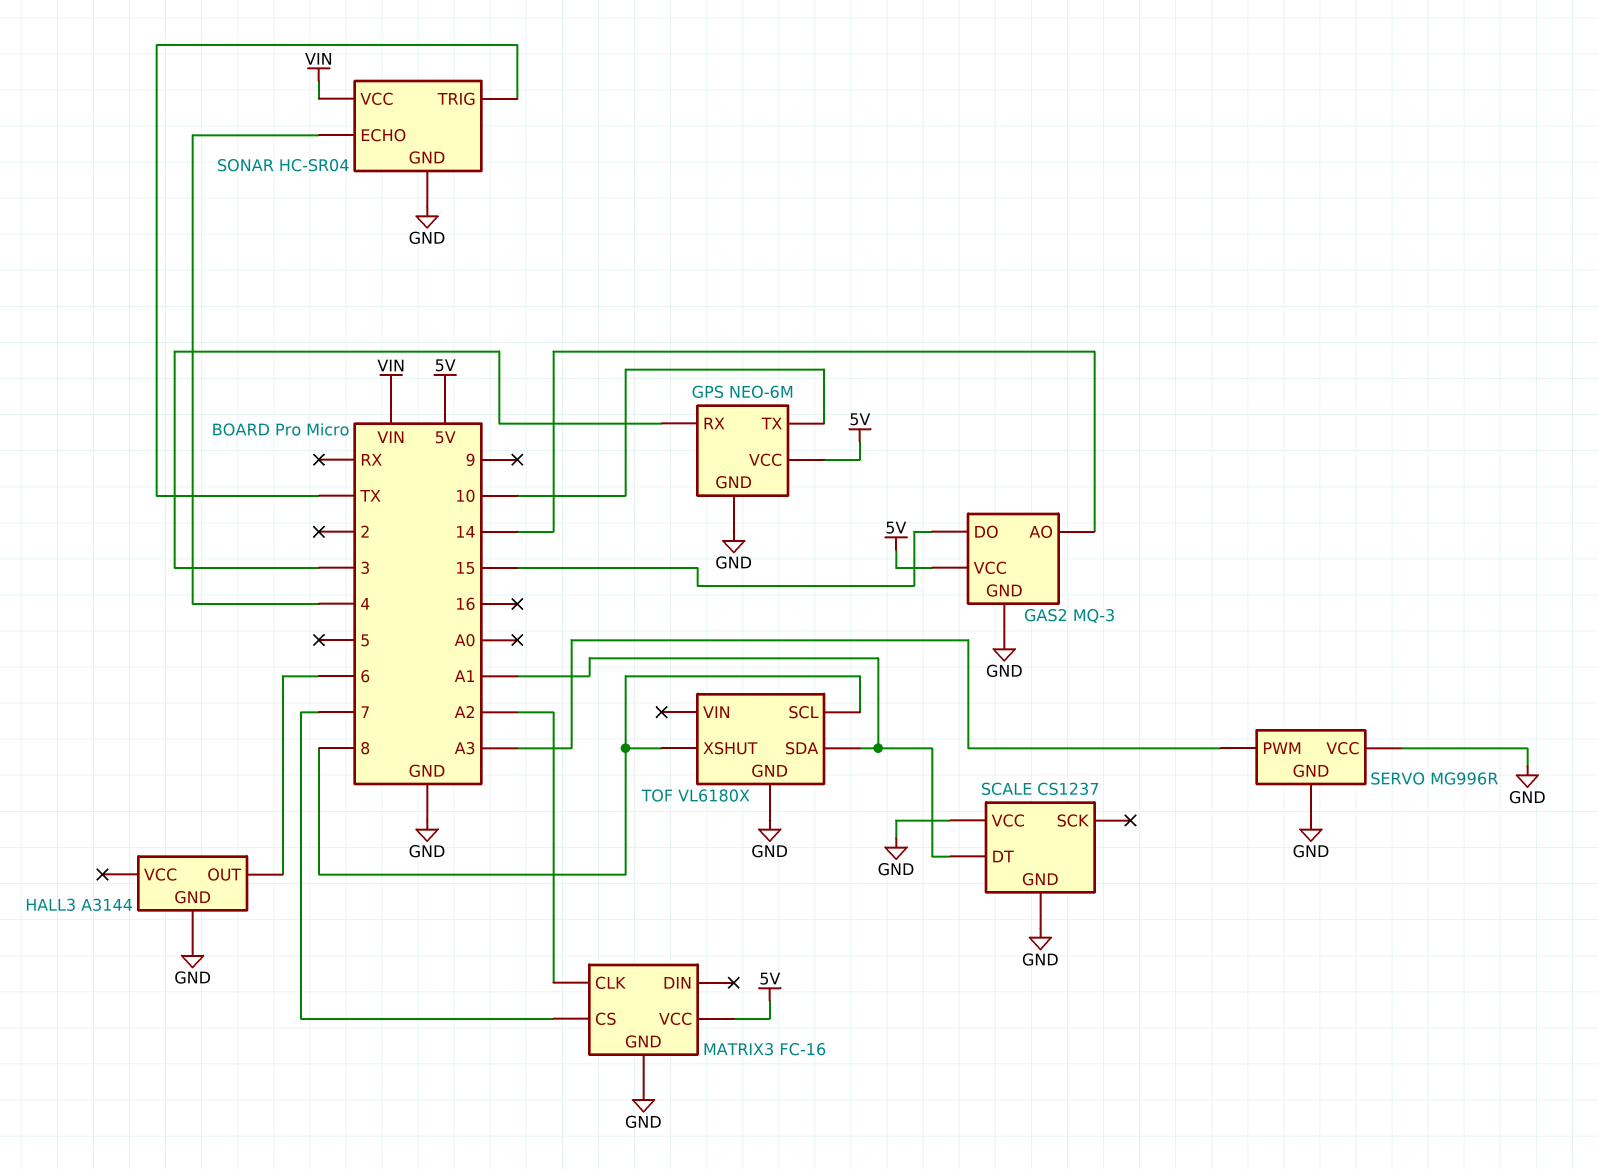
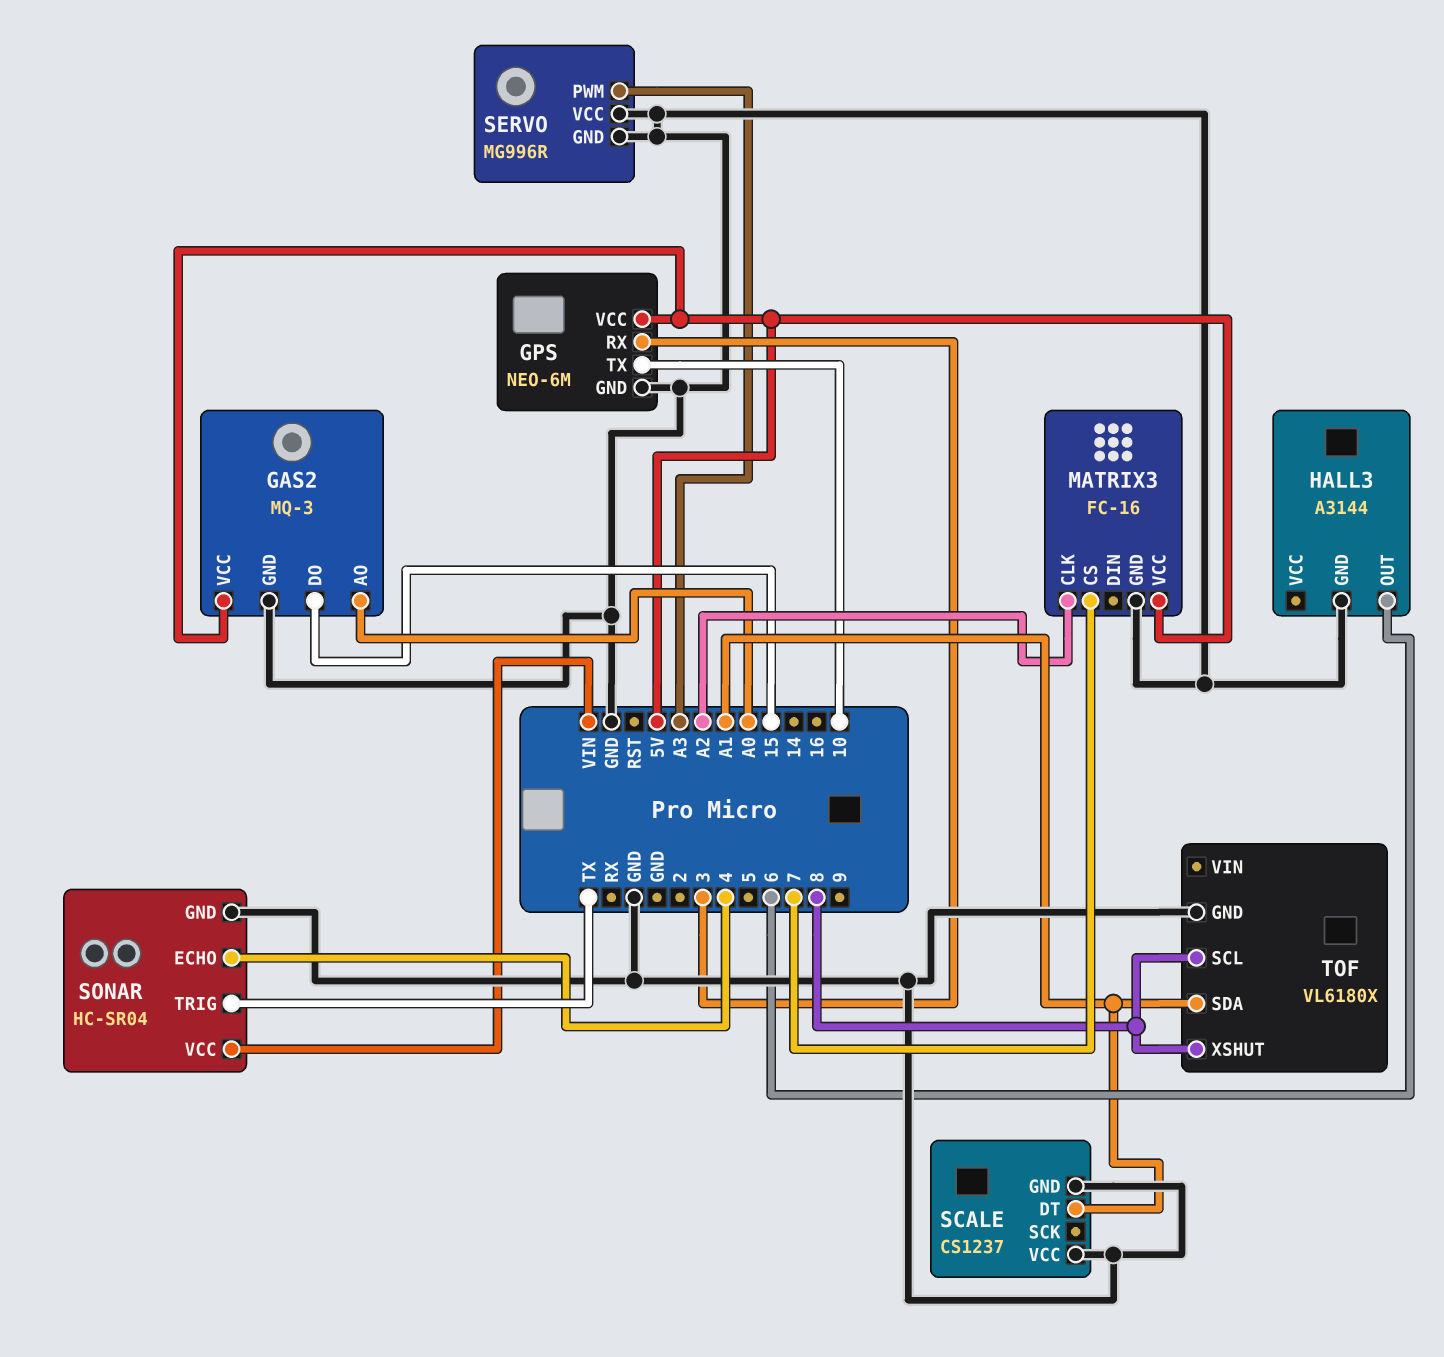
GAS2 pin AO: 14 -> A0

